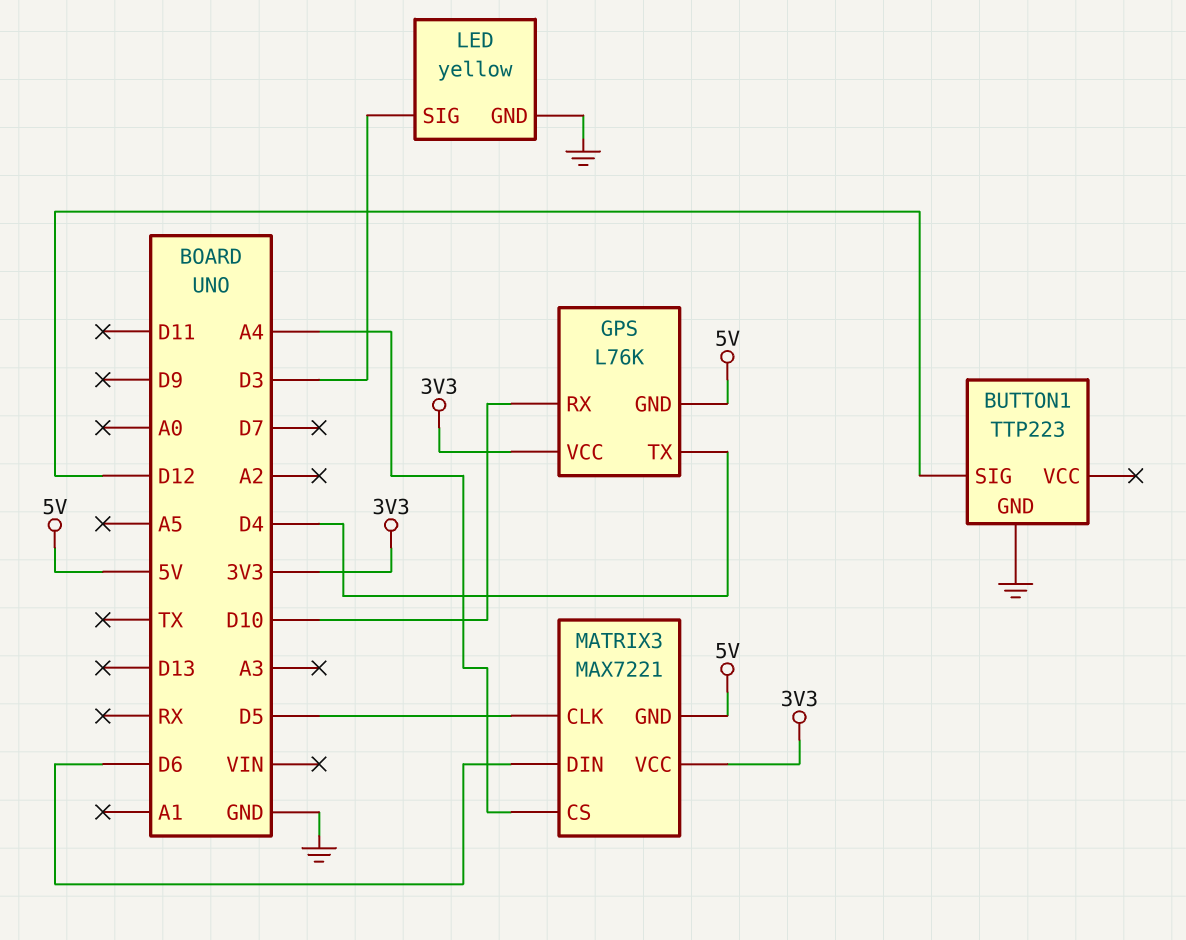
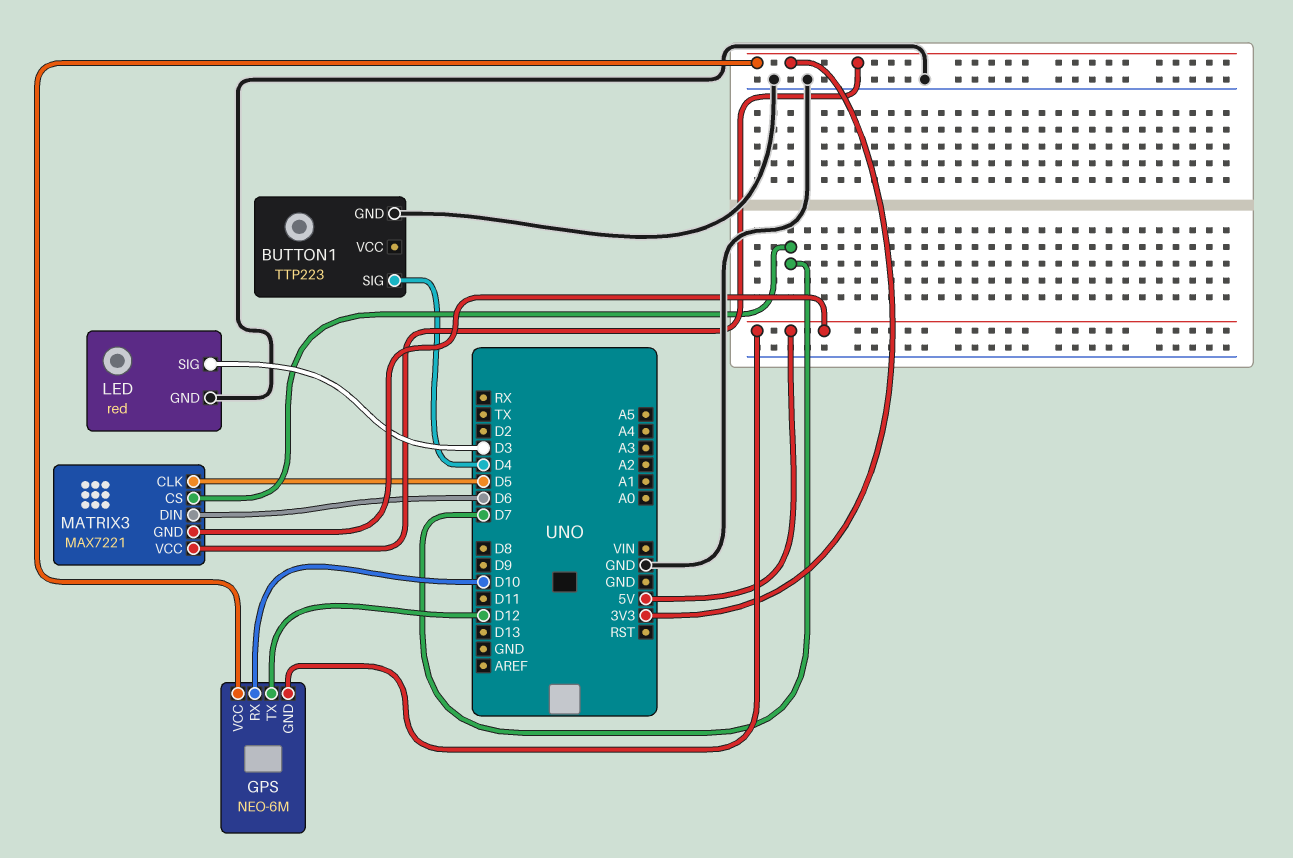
BUTTON1 pin SIG: D12 -> D4
GPS: L76K -> NEO-6M
GPS pin TX: D4 -> D12
LED: yellow -> red
MATRIX3 pin CS: A4 -> D7

